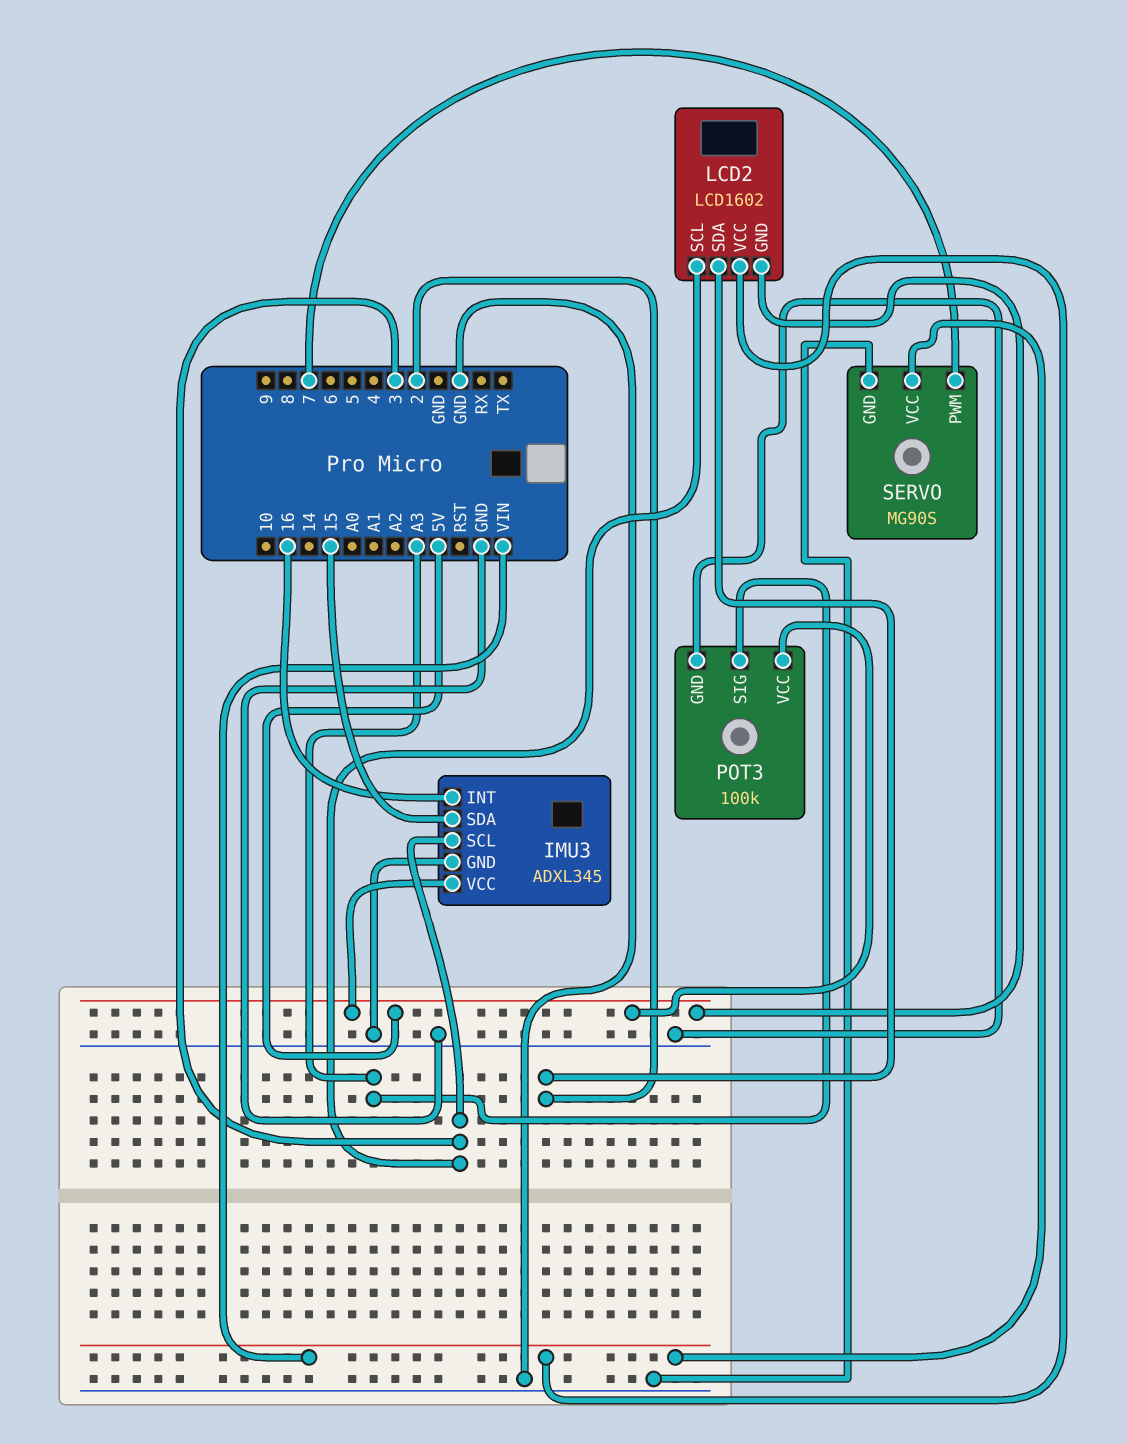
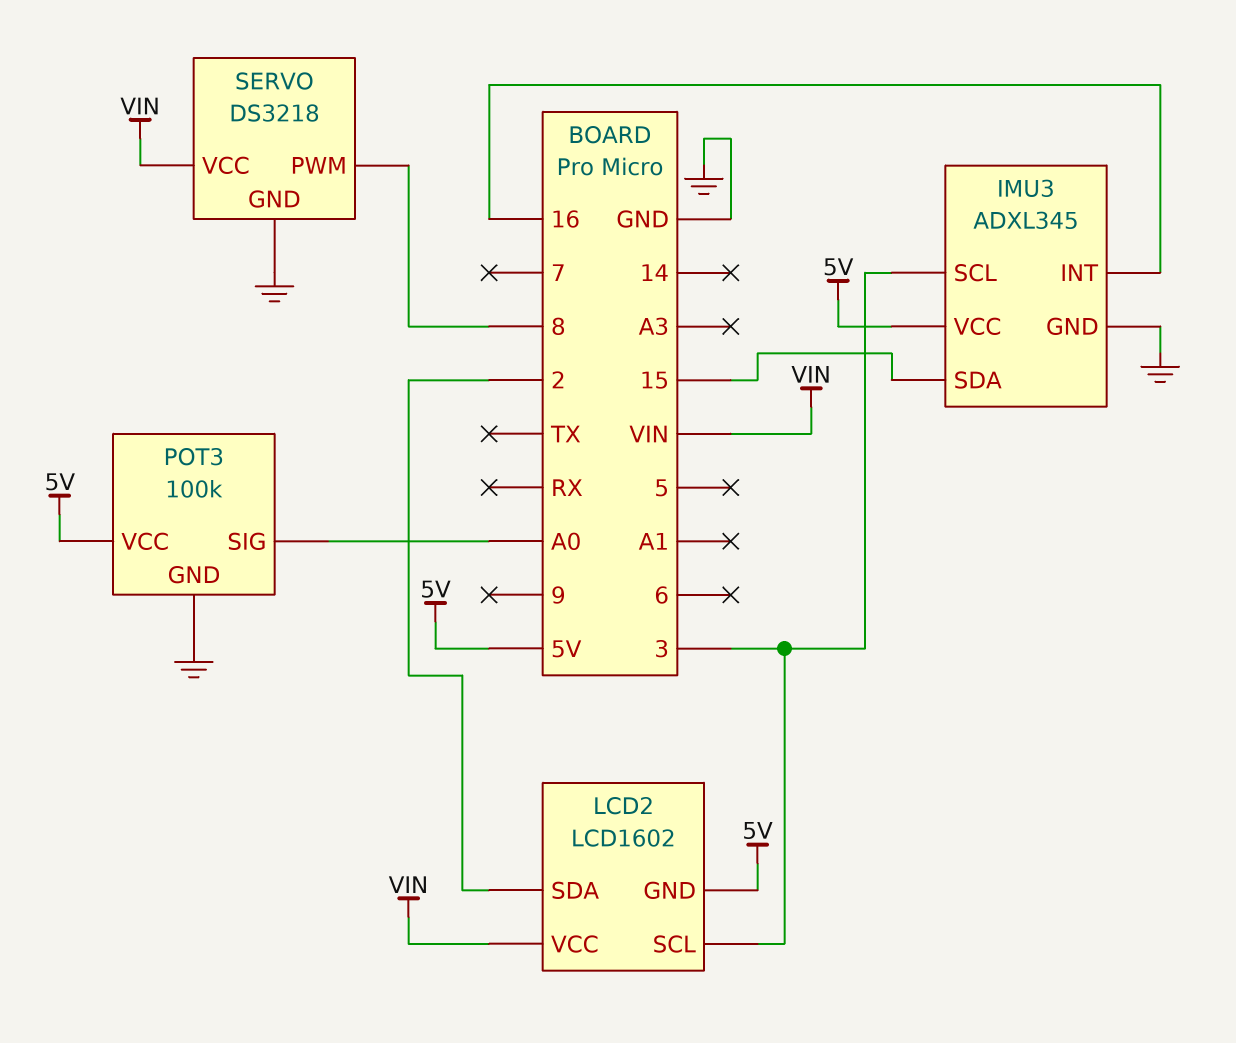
POT3 pin SIG: A3 -> A0
SERVO: MG90S -> DS3218
SERVO pin PWM: 7 -> 8

